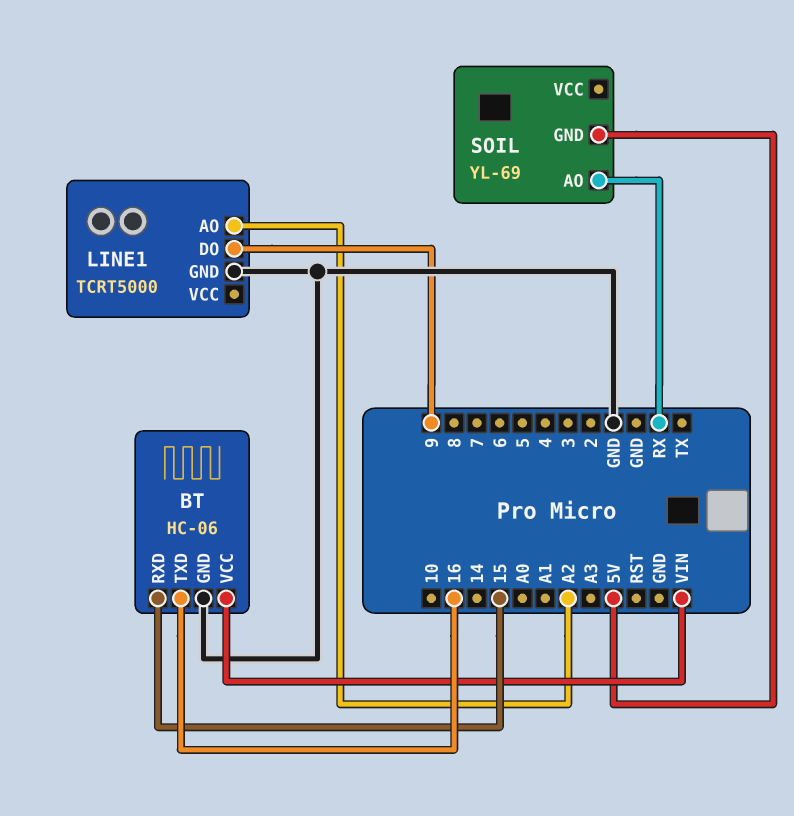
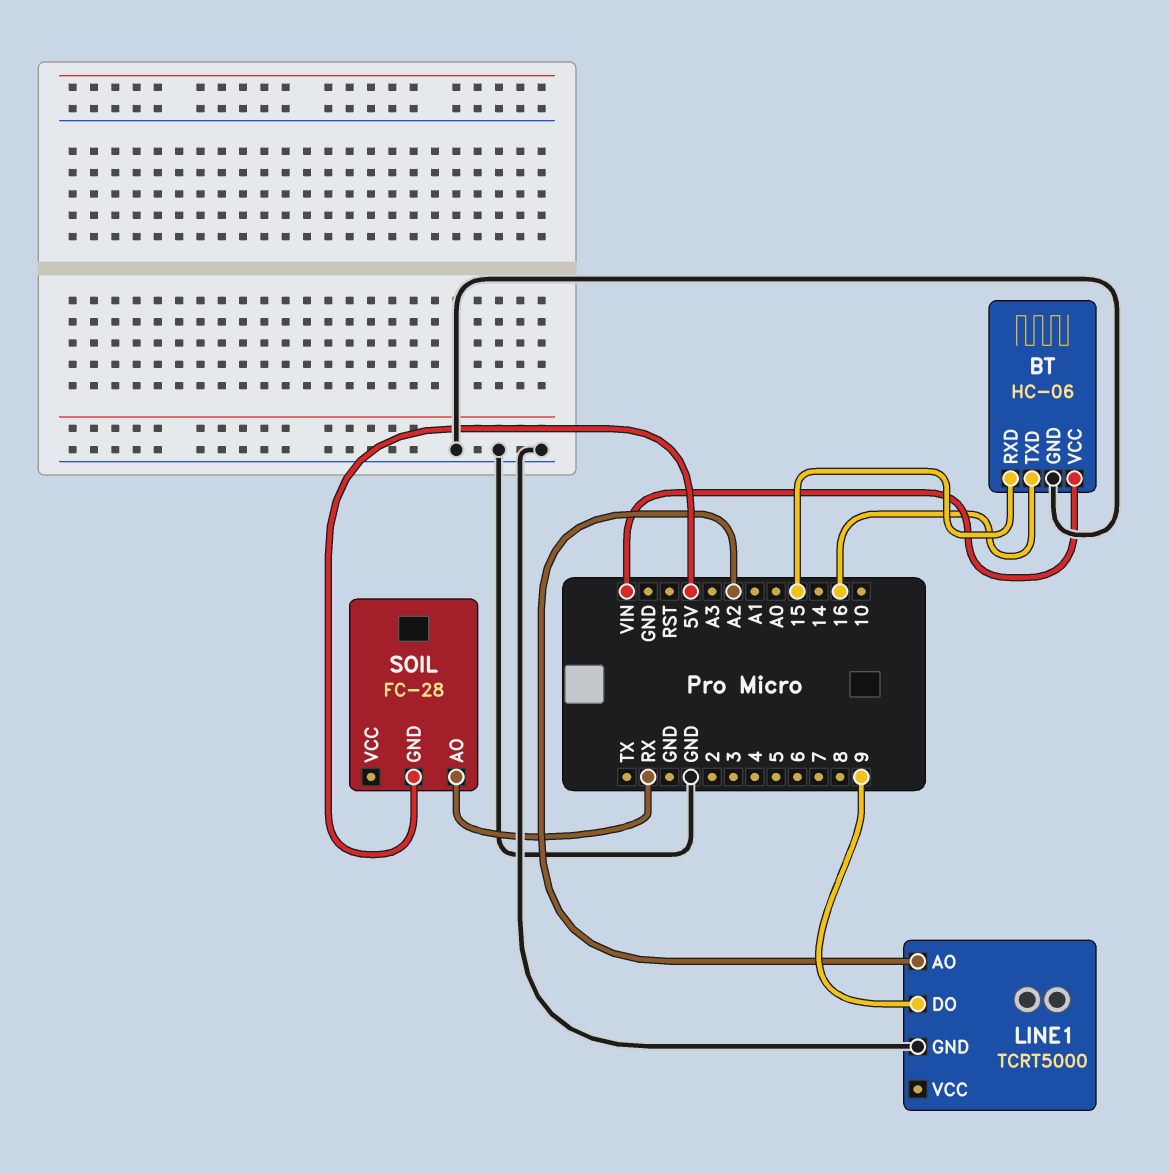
SOIL: YL-69 -> FC-28

